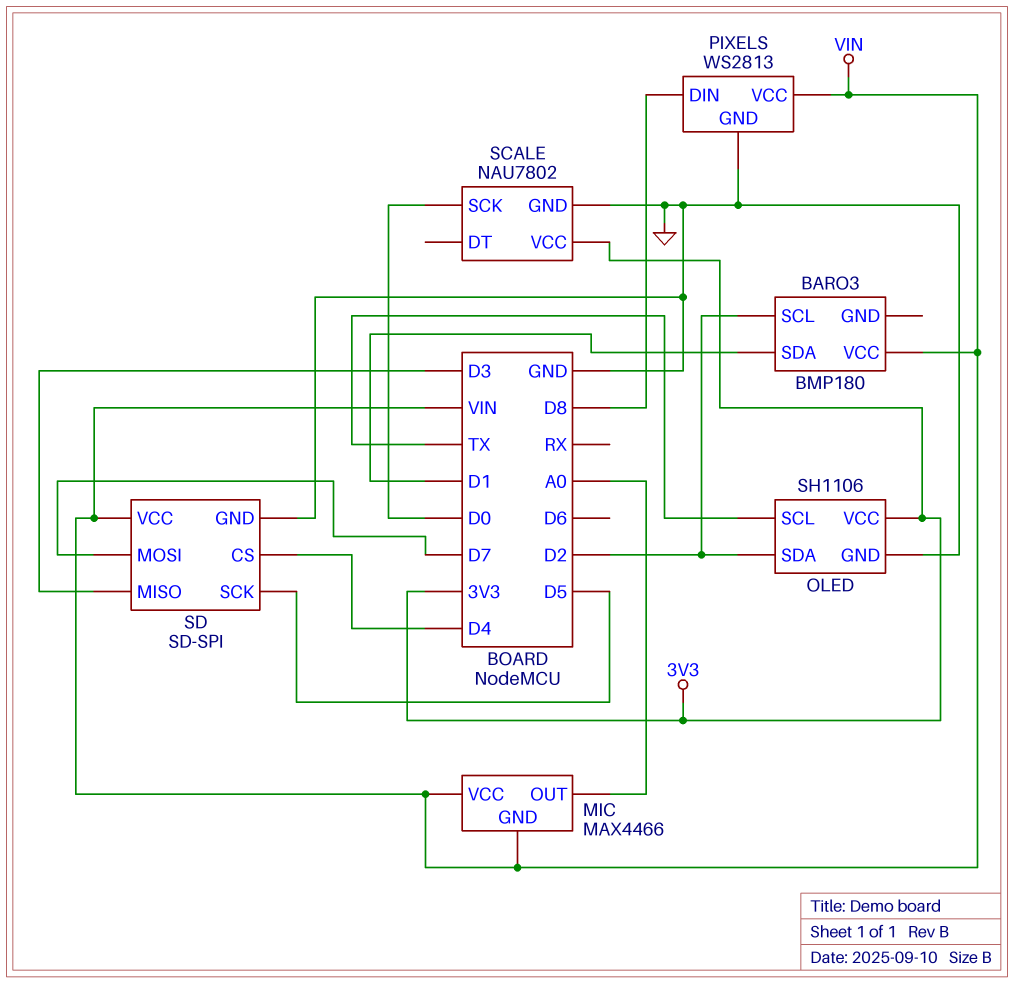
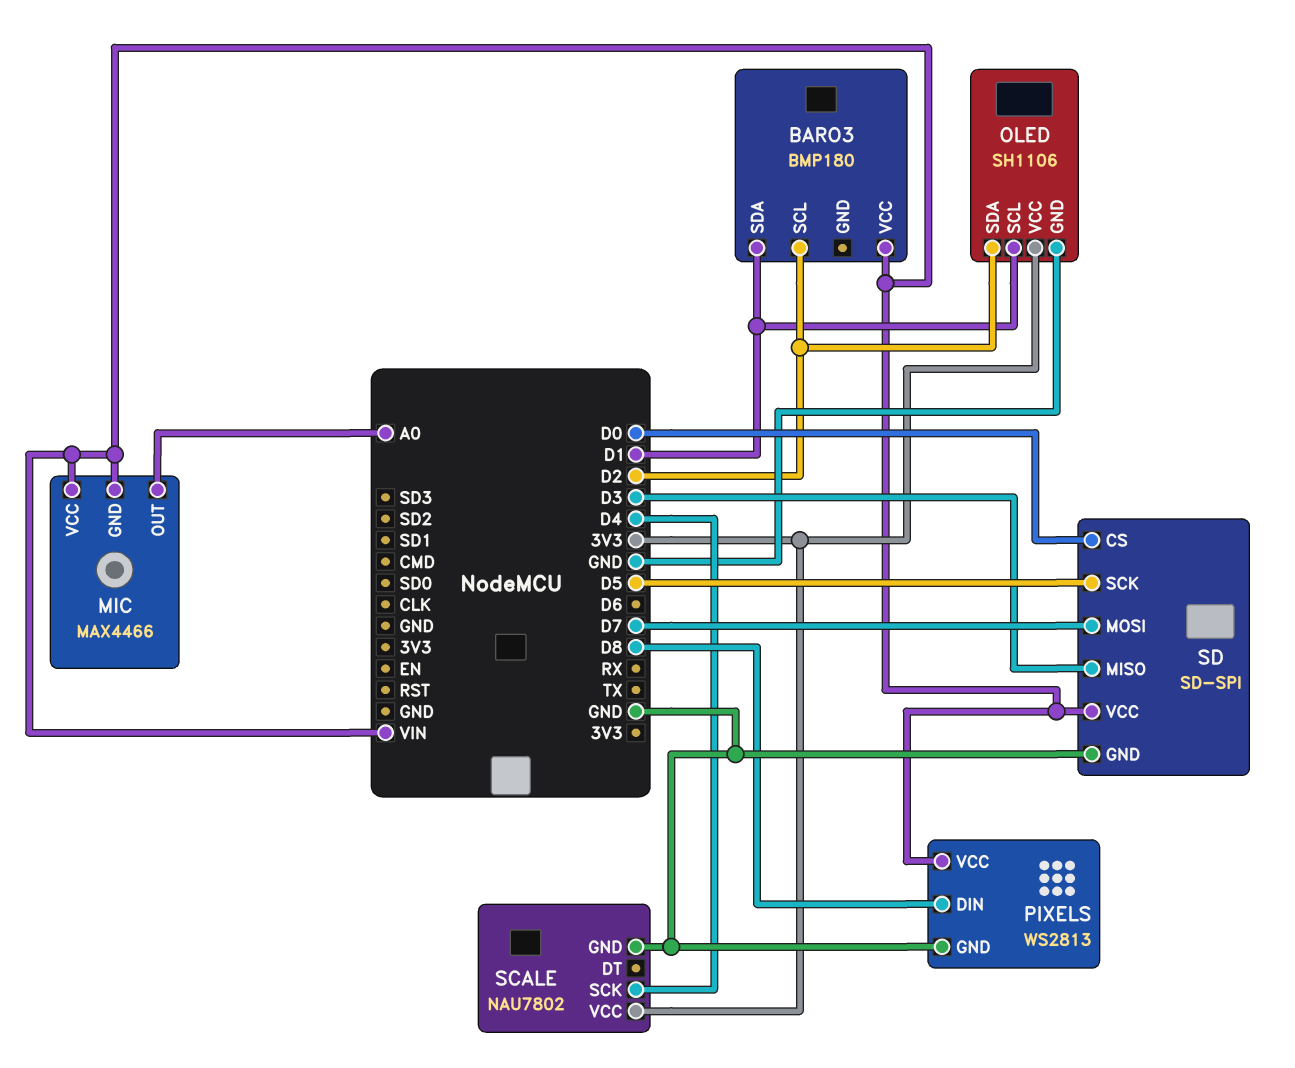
OLED pin SCL: TX -> D1
SCALE pin SCK: D0 -> D4
SD pin CS: D4 -> D0

